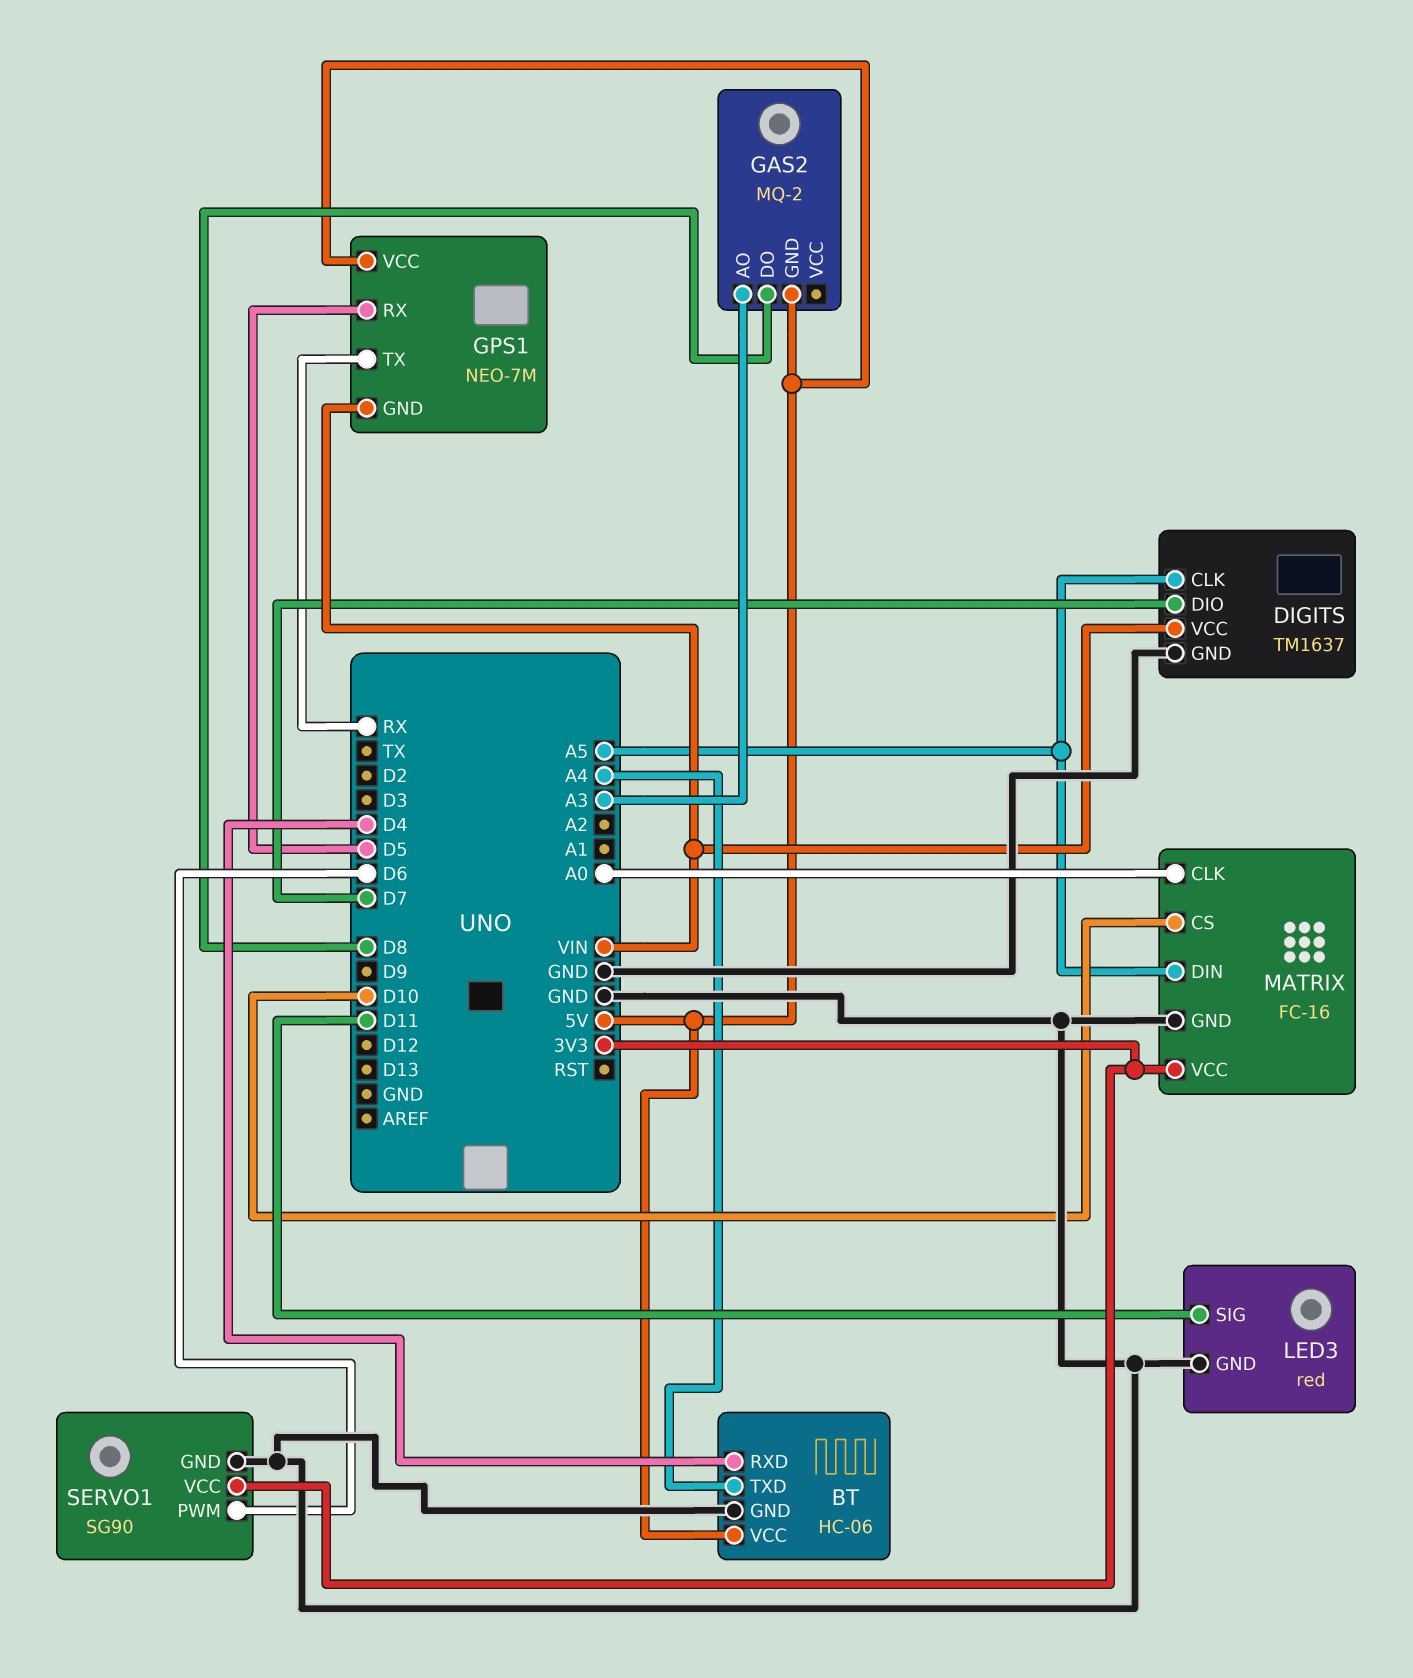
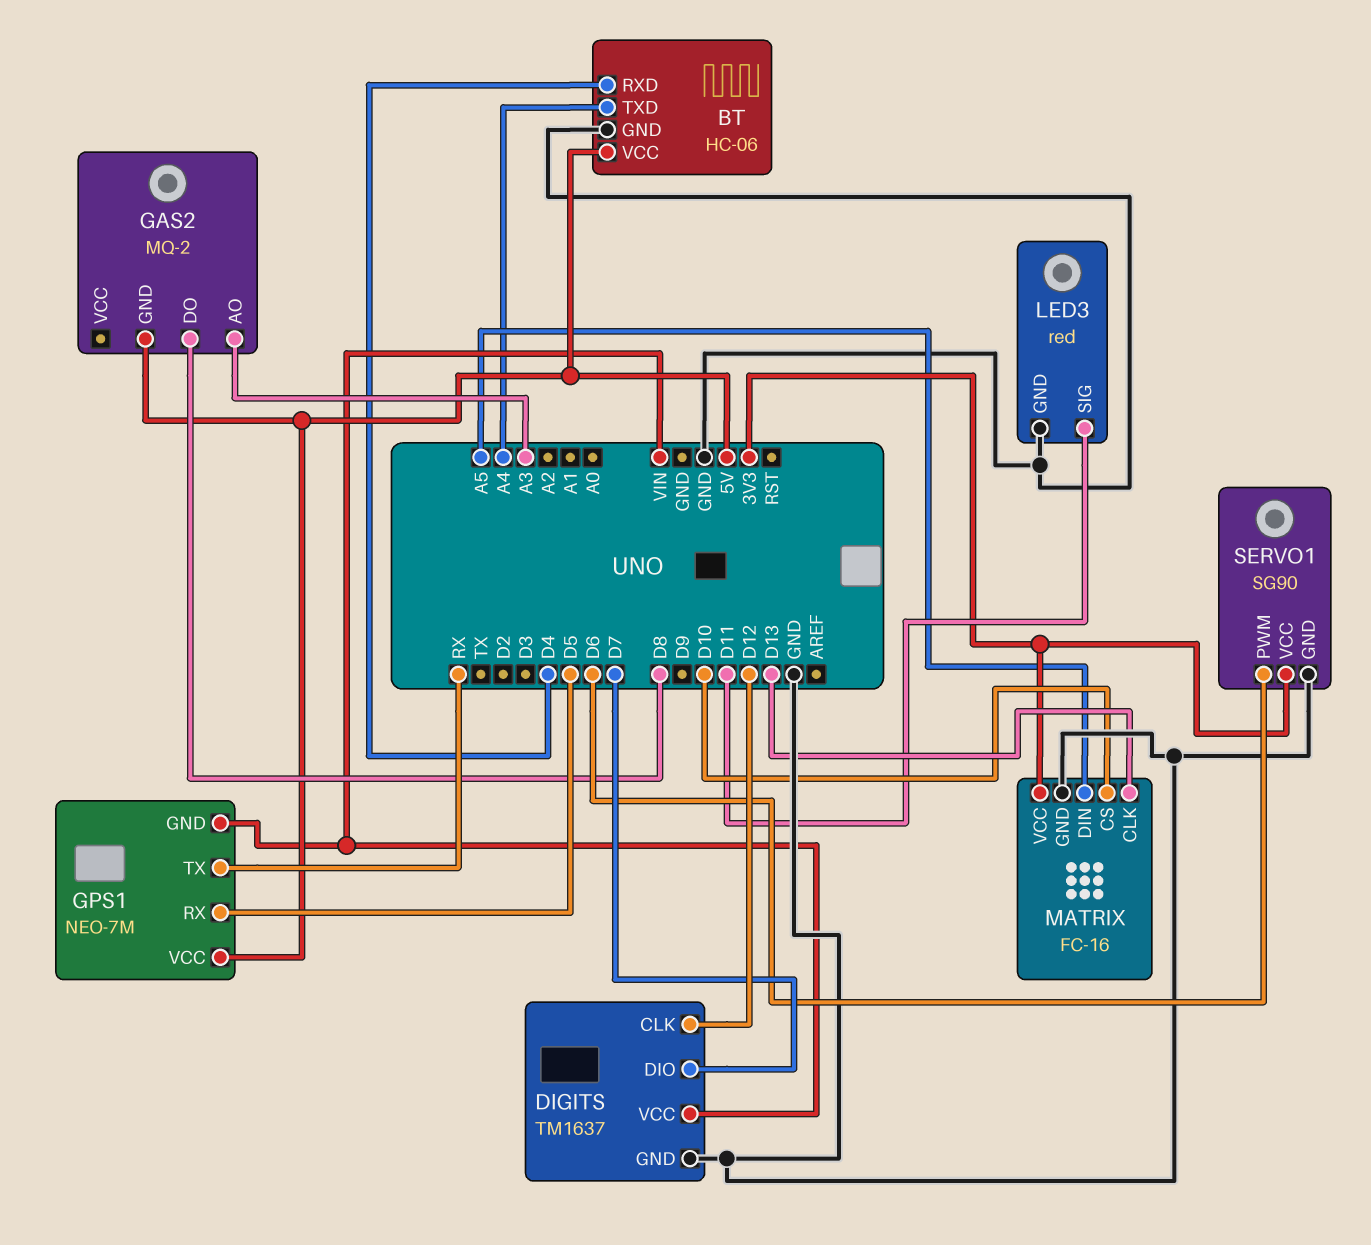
DIGITS pin CLK: A5 -> D12
MATRIX pin CLK: A0 -> D13

